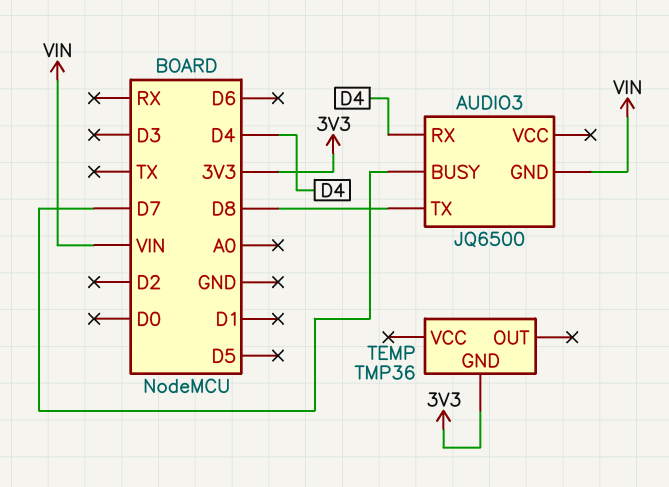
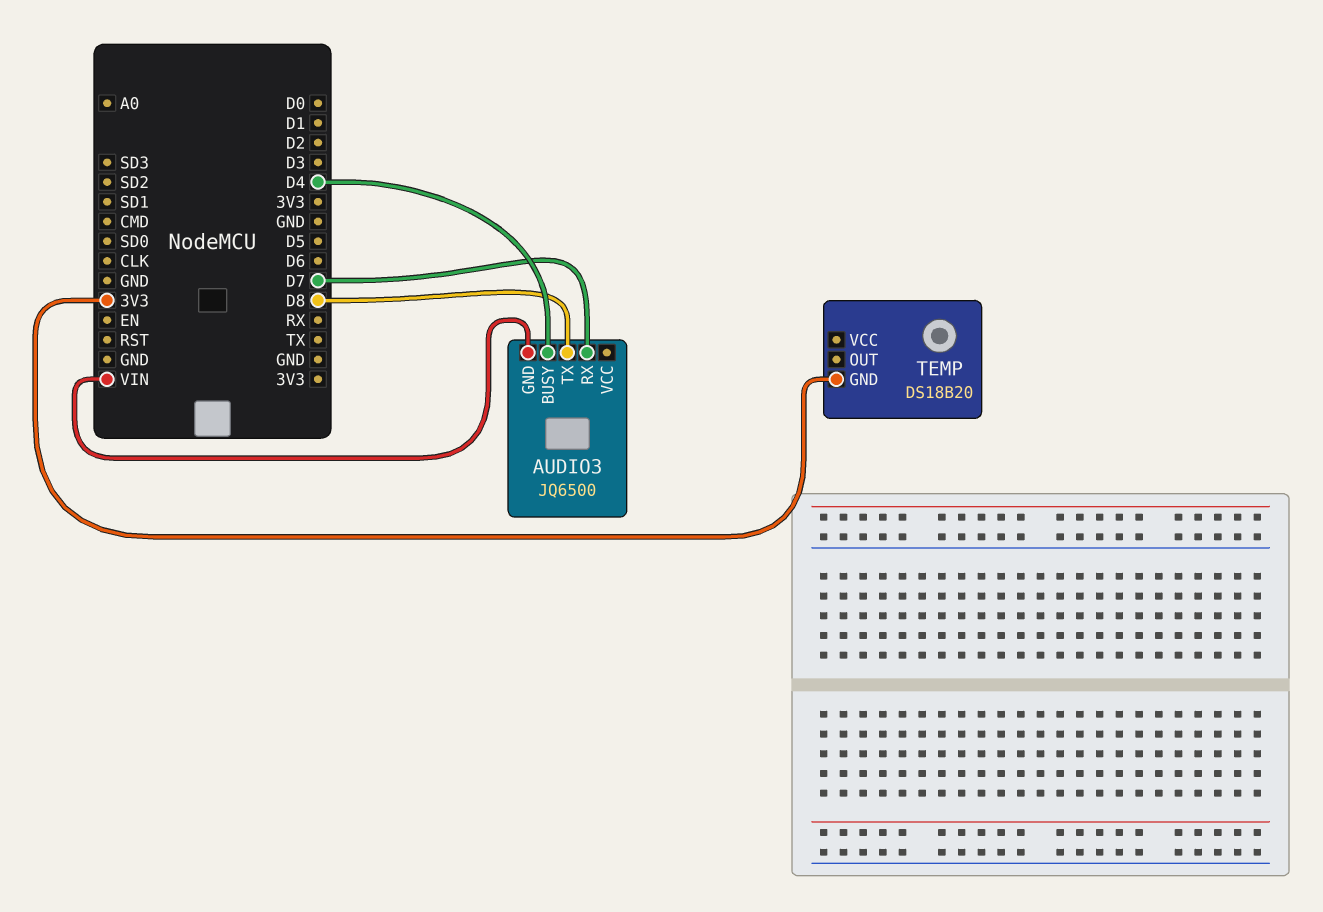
AUDIO3 pin BUSY: D7 -> D4
AUDIO3 pin RX: D4 -> D7
TEMP: TMP36 -> DS18B20

